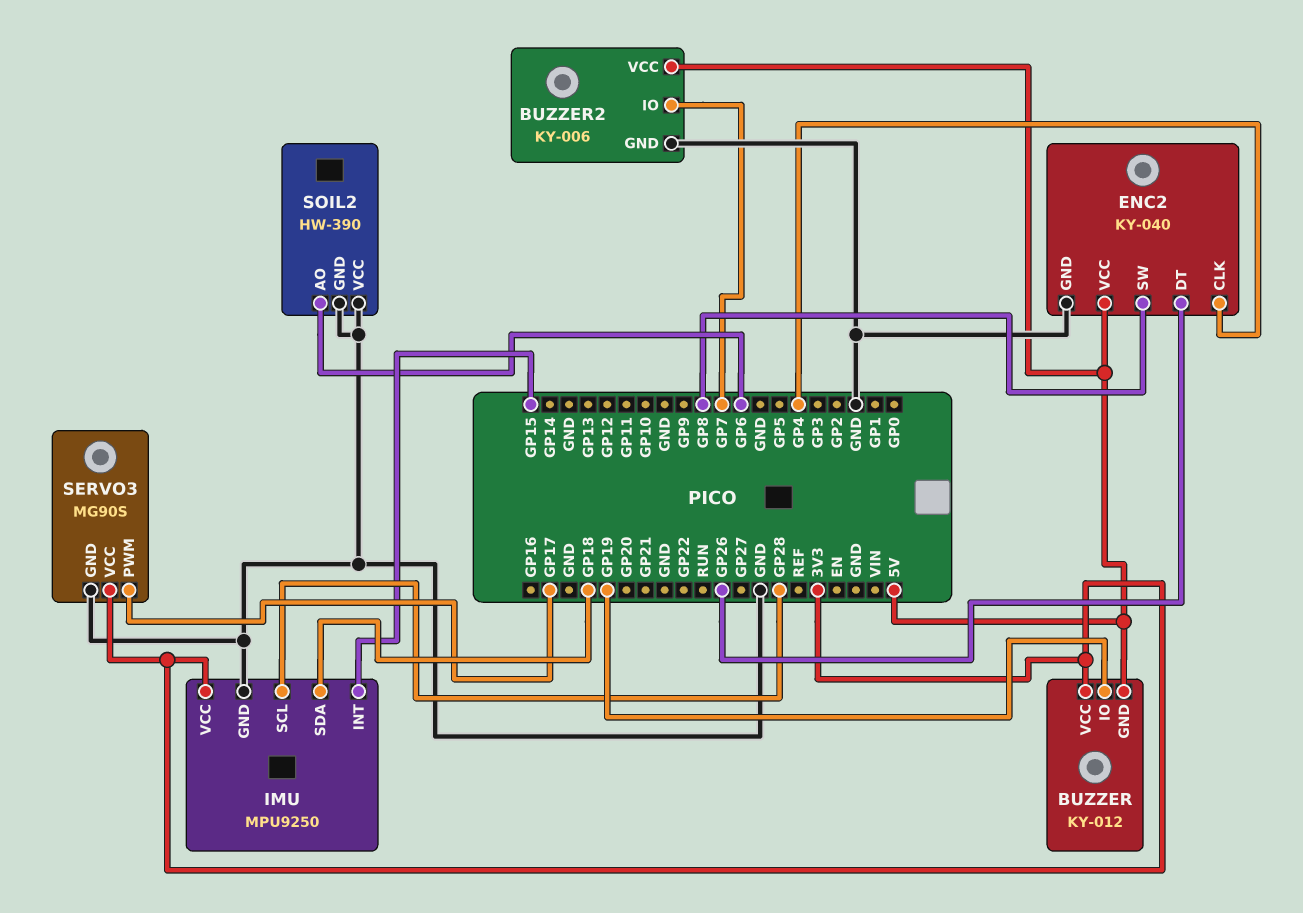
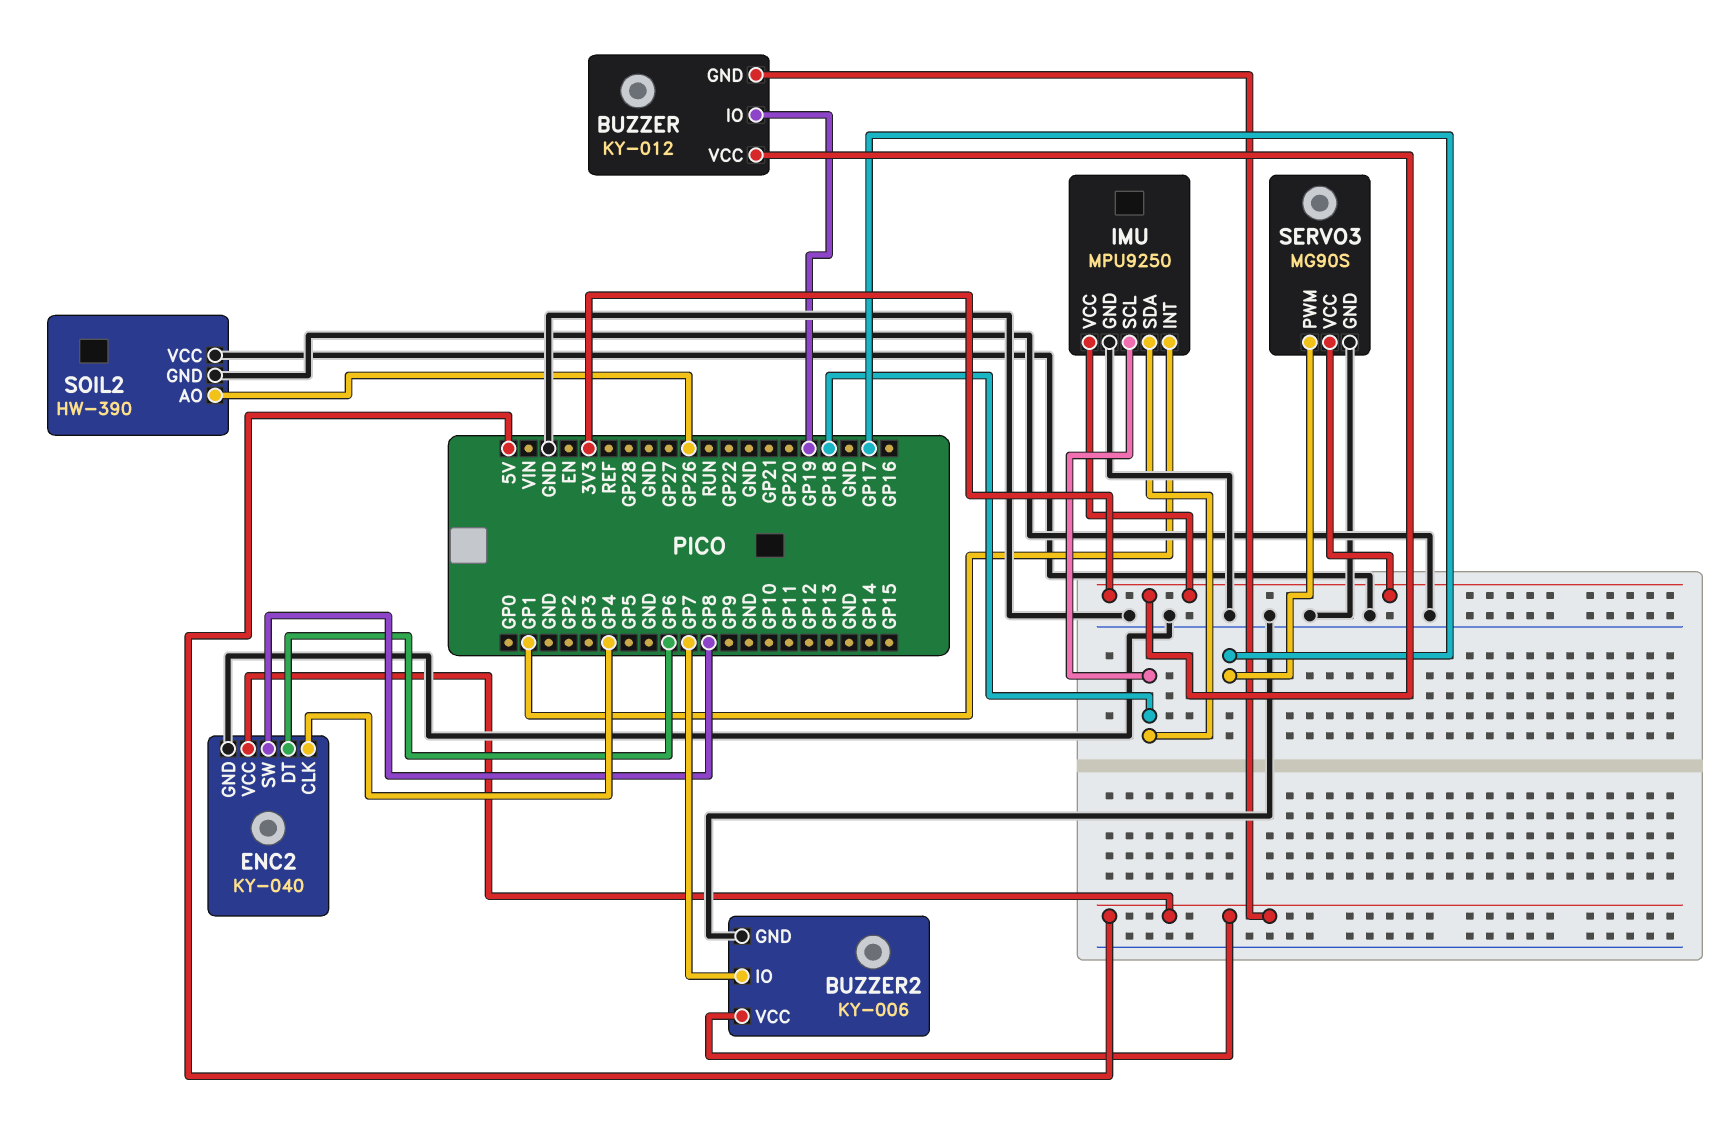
ENC2 pin DT: GP26 -> GP6
IMU pin INT: GP15 -> GP1
IMU pin SCL: GP28 -> GP18
SOIL2 pin AO: GP6 -> GP26

